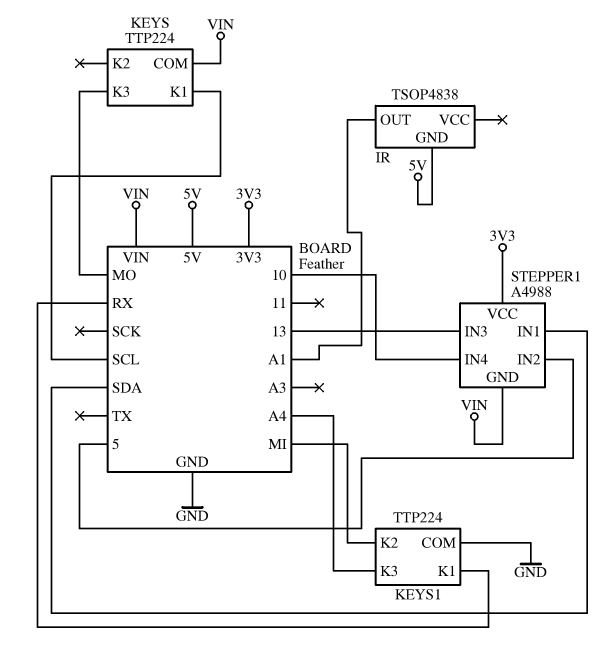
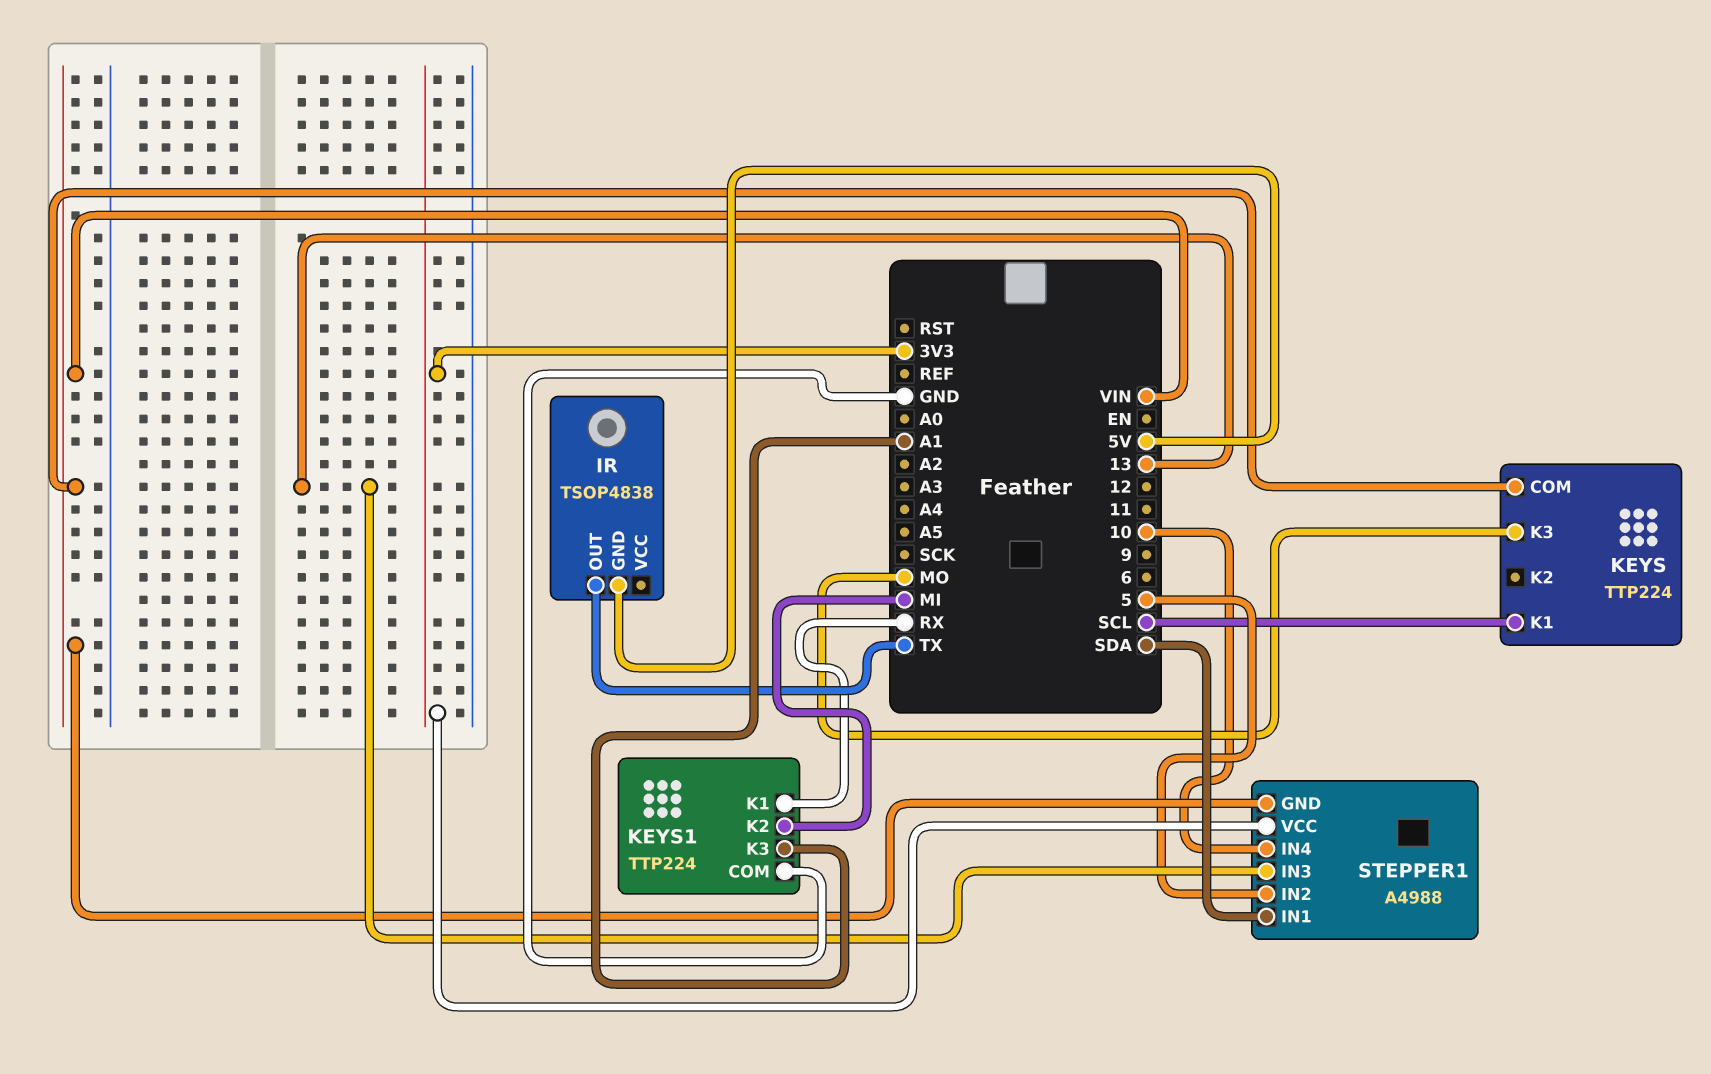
IR pin OUT: A1 -> TX
KEYS1 pin K3: A4 -> A1

